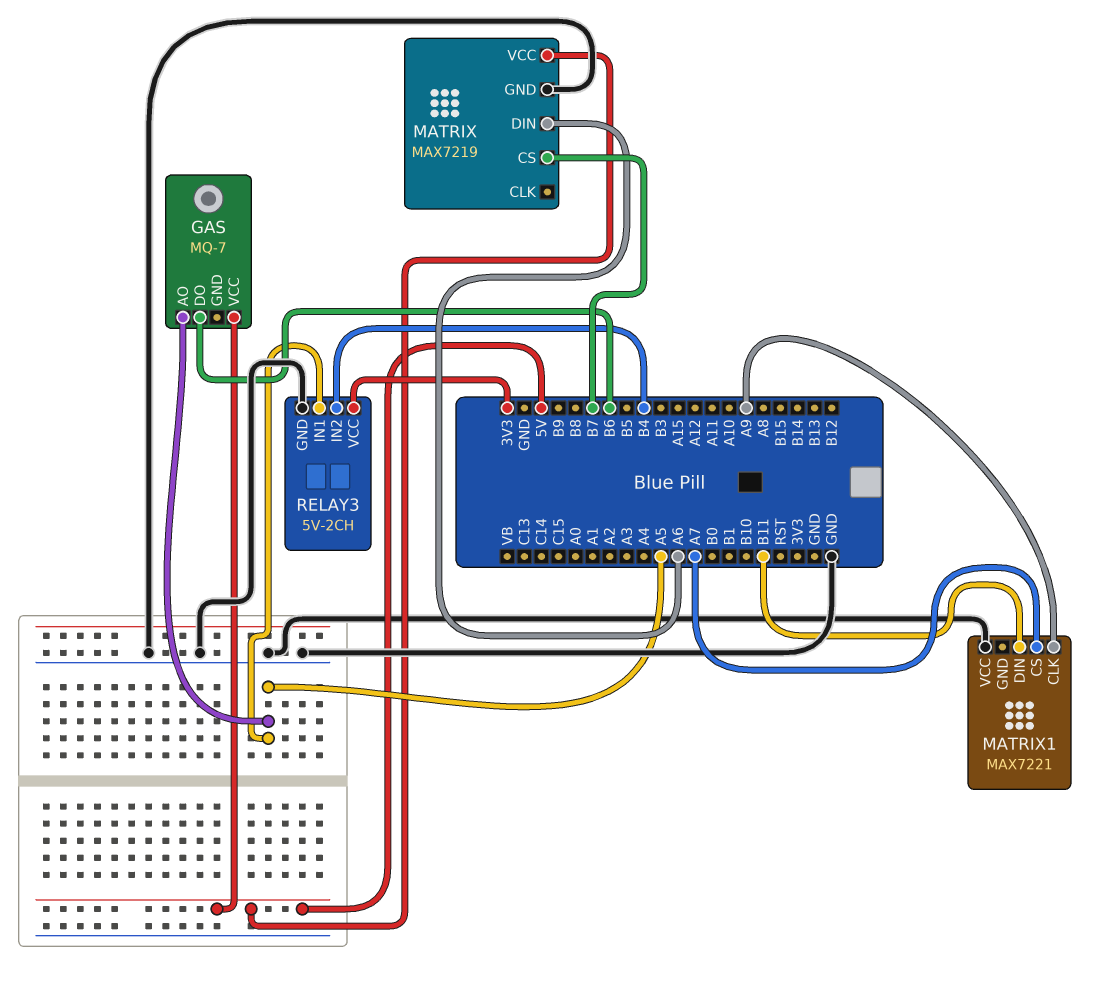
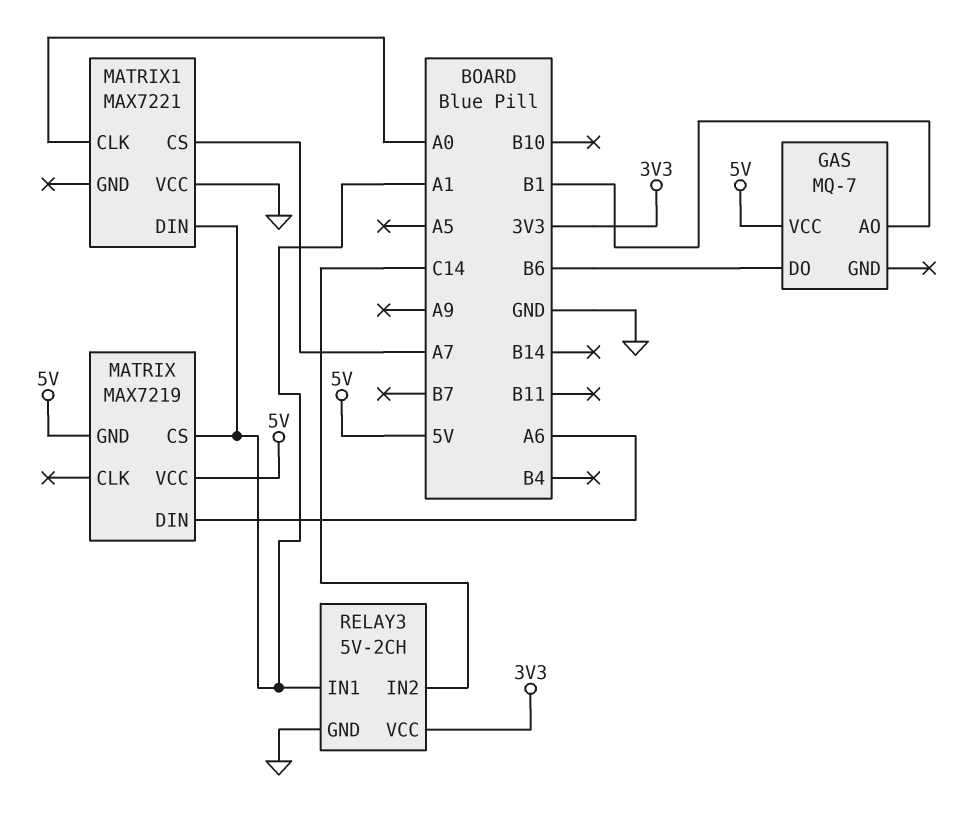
GAS pin AO: A5 -> B1
MATRIX pin CS: B7 -> A1
MATRIX pin GND: GND -> 5V
MATRIX1 pin CLK: A9 -> A0
MATRIX1 pin DIN: B11 -> A1
RELAY3 pin IN1: A5 -> A1
RELAY3 pin IN2: B4 -> C14

